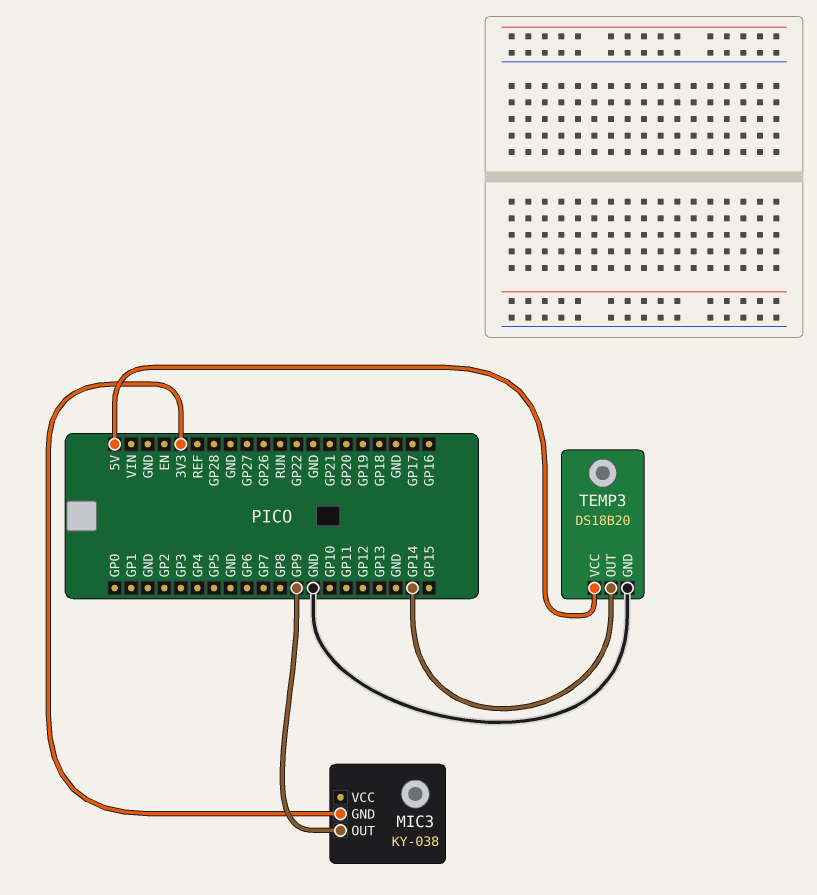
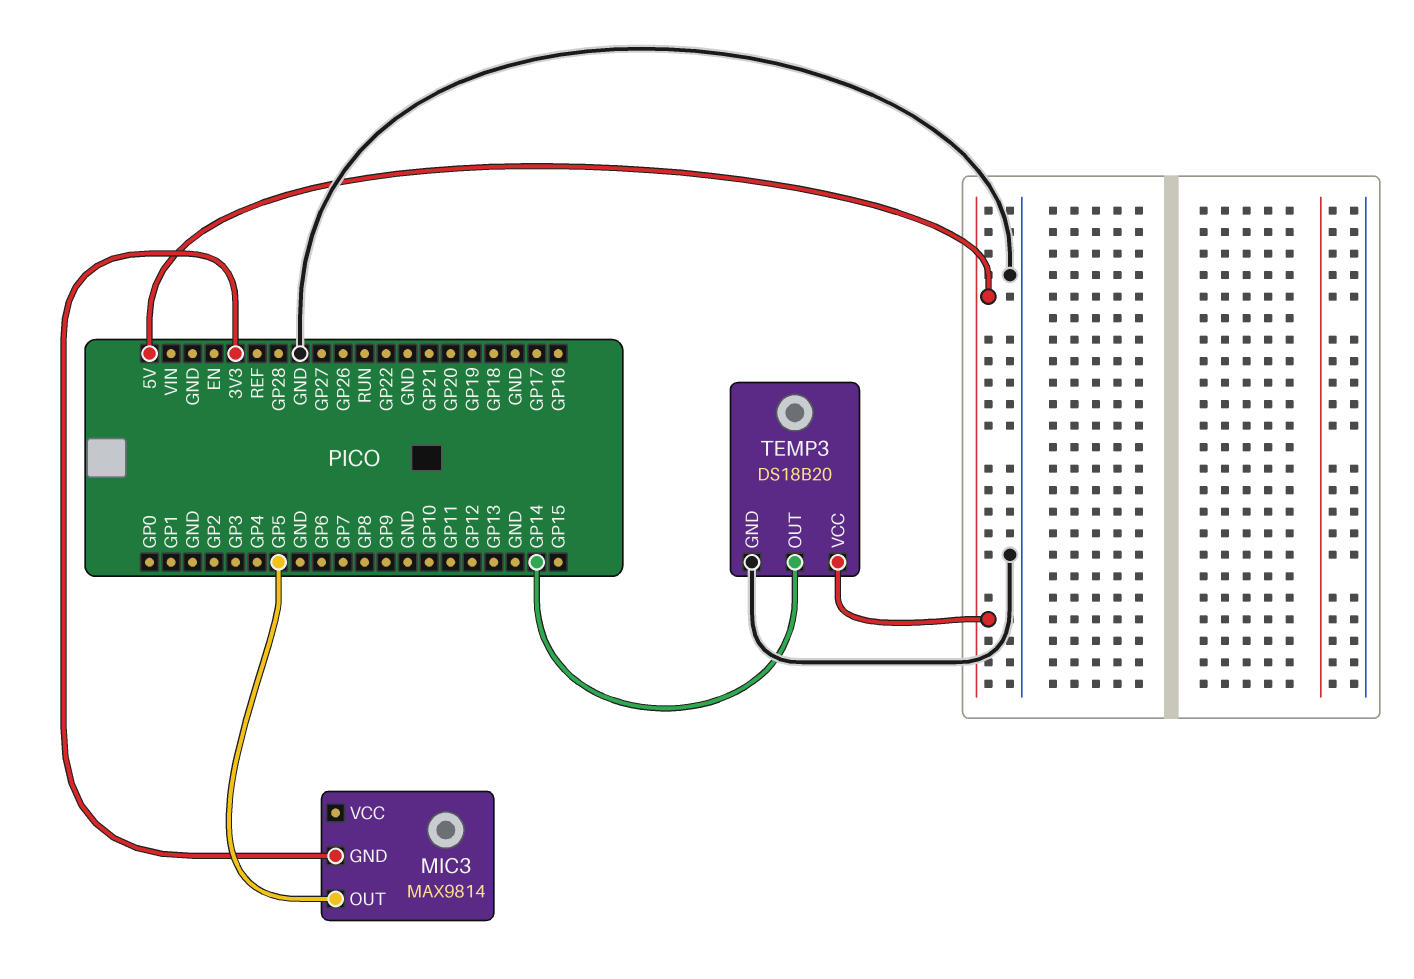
MIC3: KY-038 -> MAX9814
MIC3 pin OUT: GP9 -> GP5

